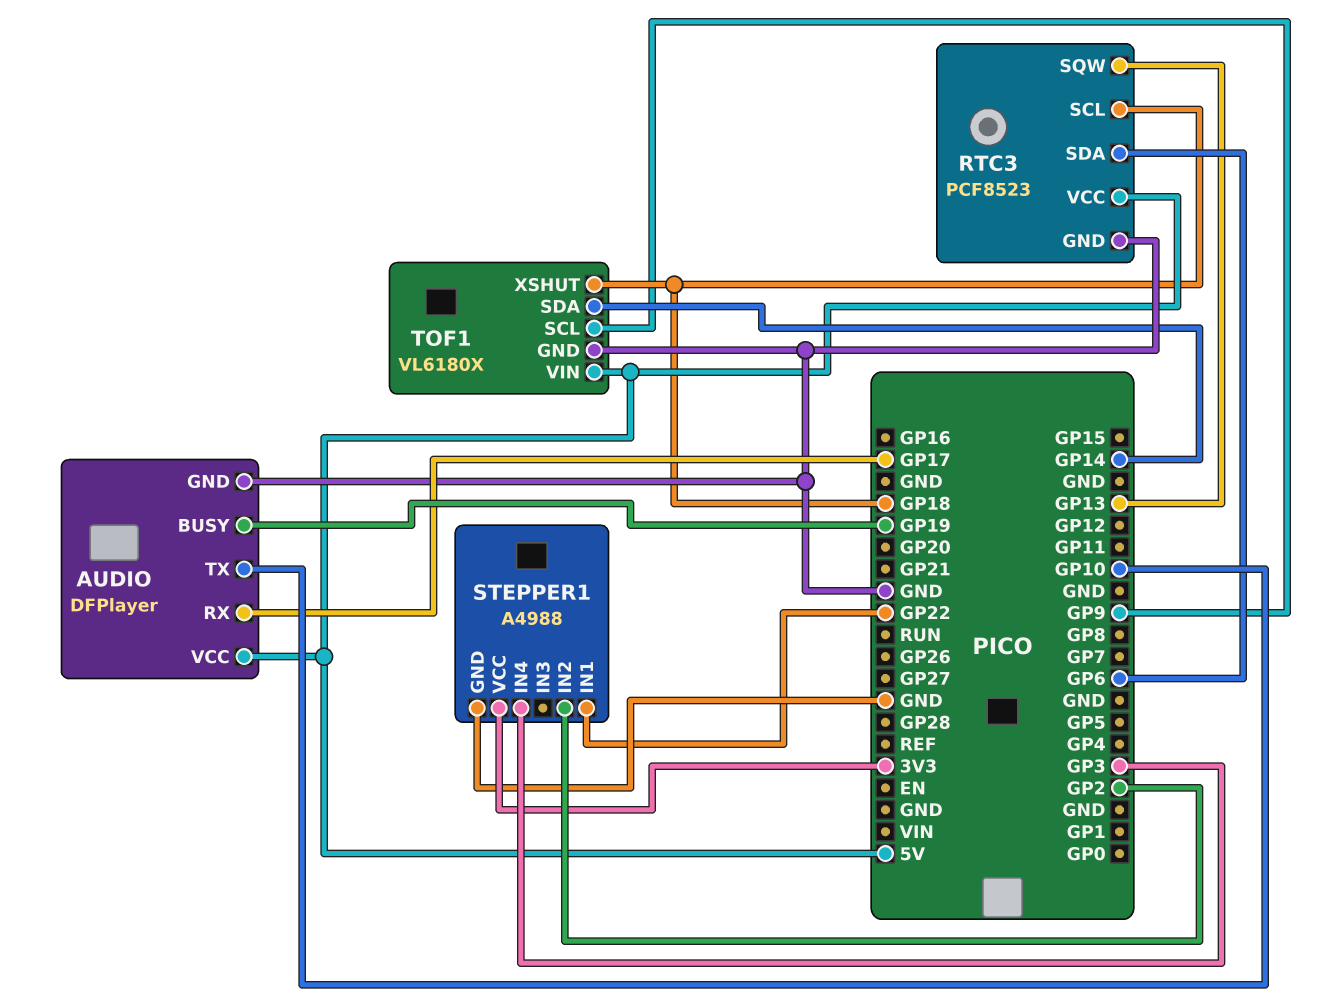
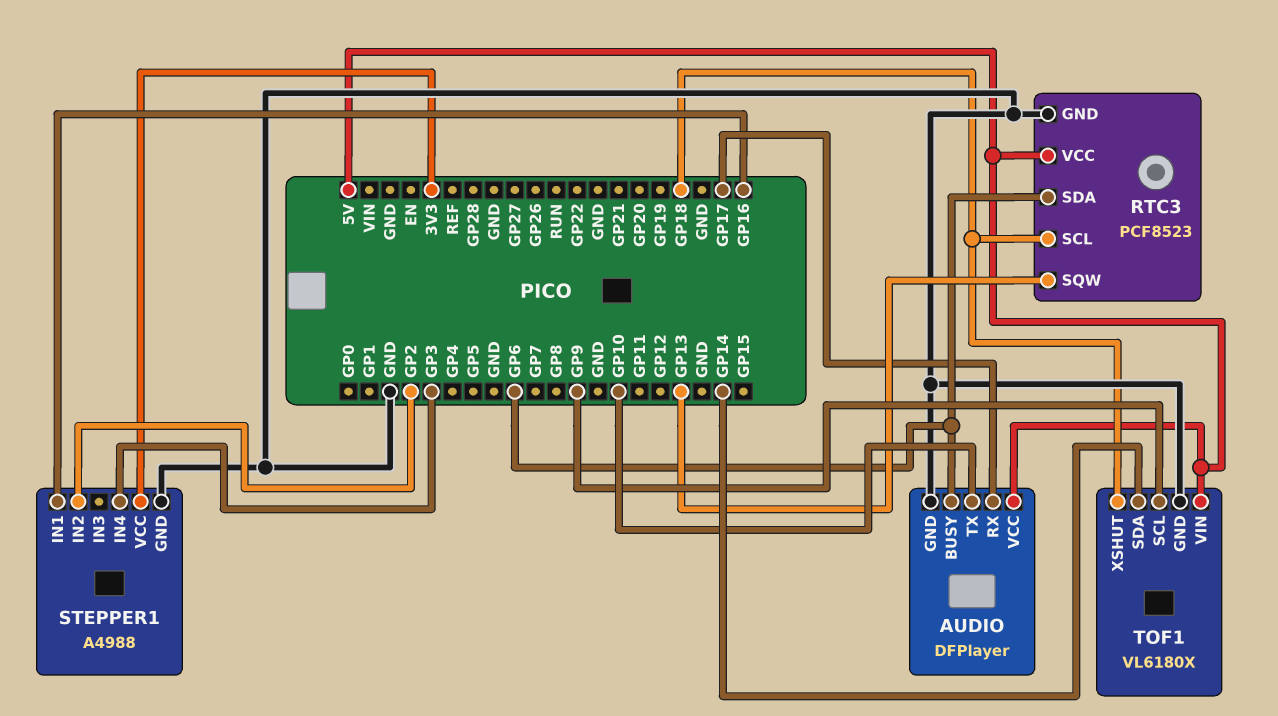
AUDIO pin BUSY: GP19 -> GP6
STEPPER1 pin IN1: GP22 -> GP16

